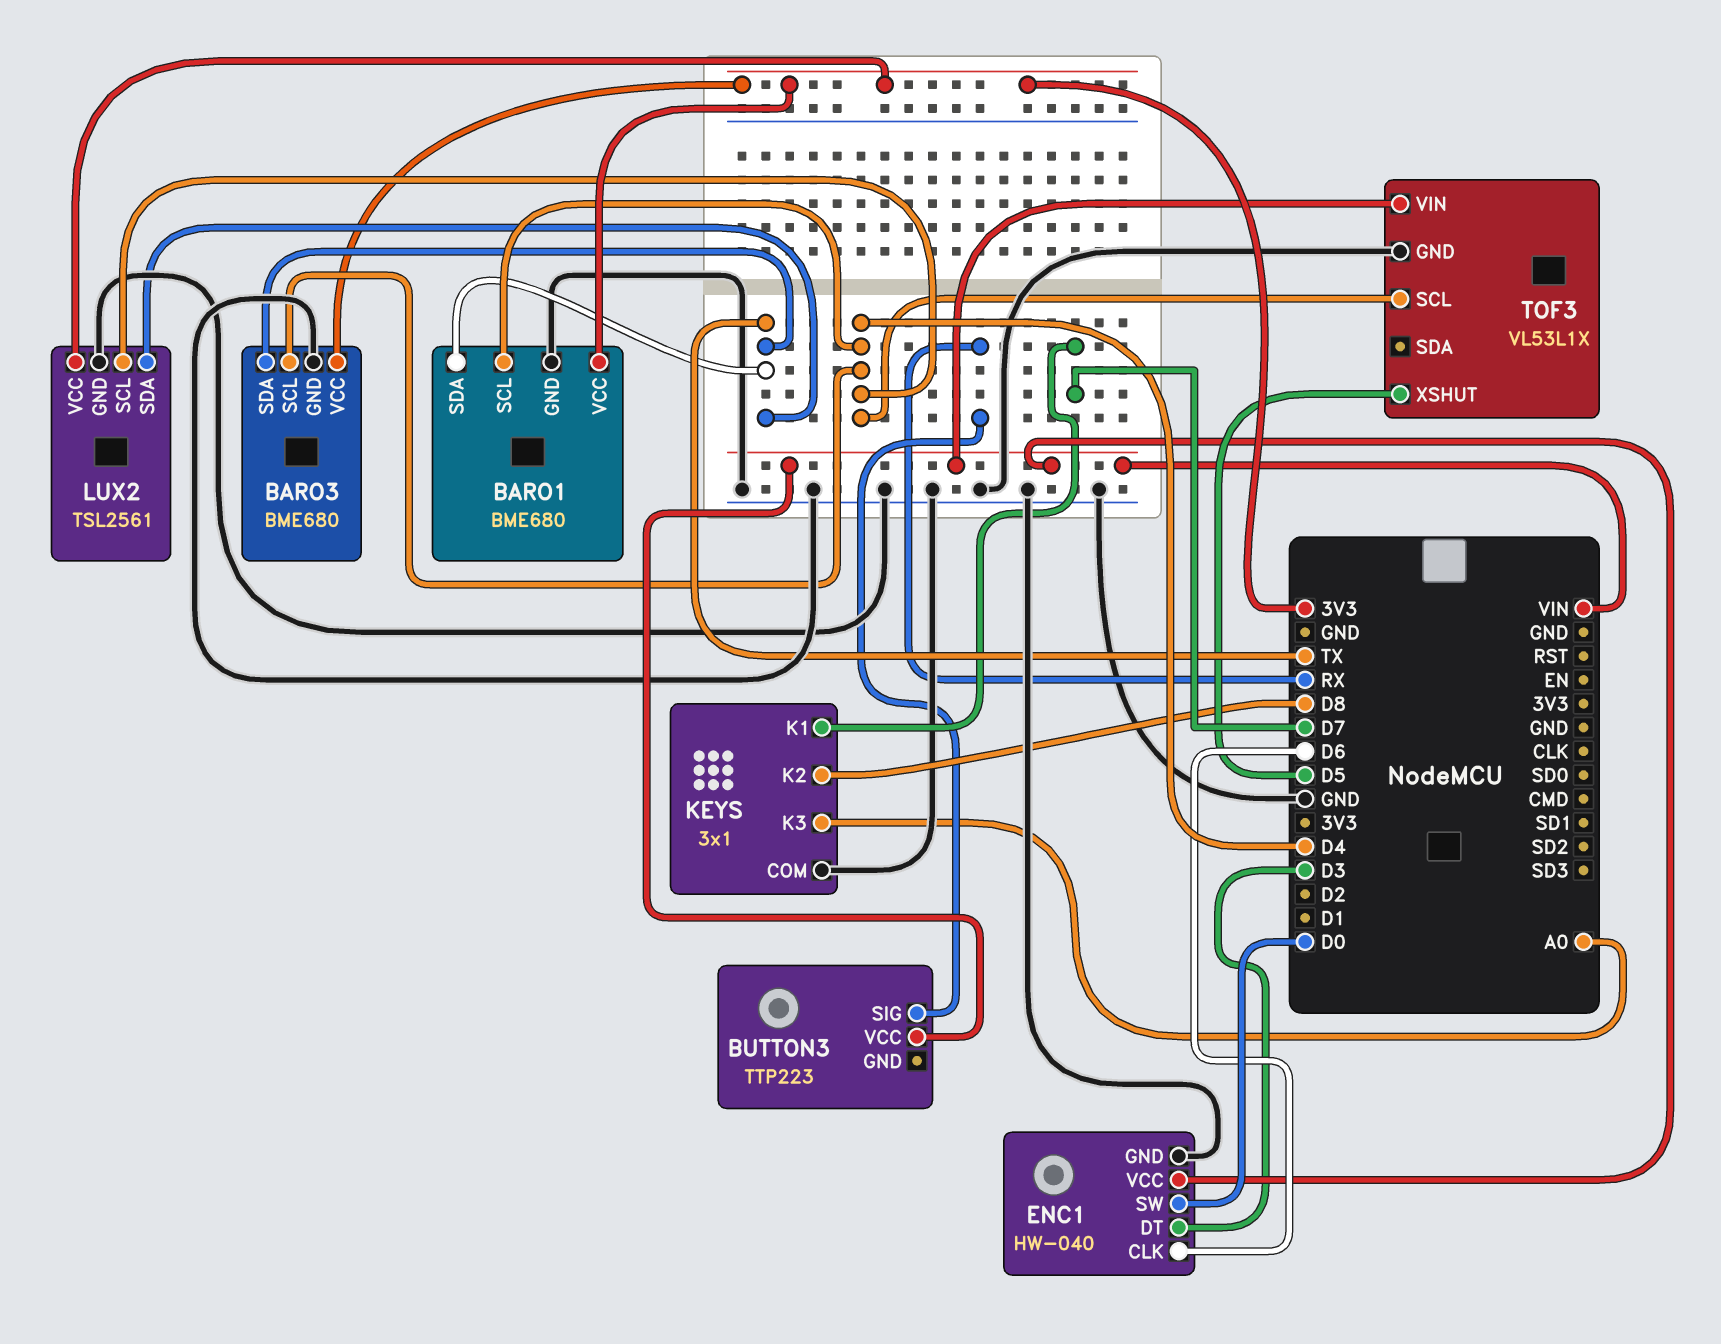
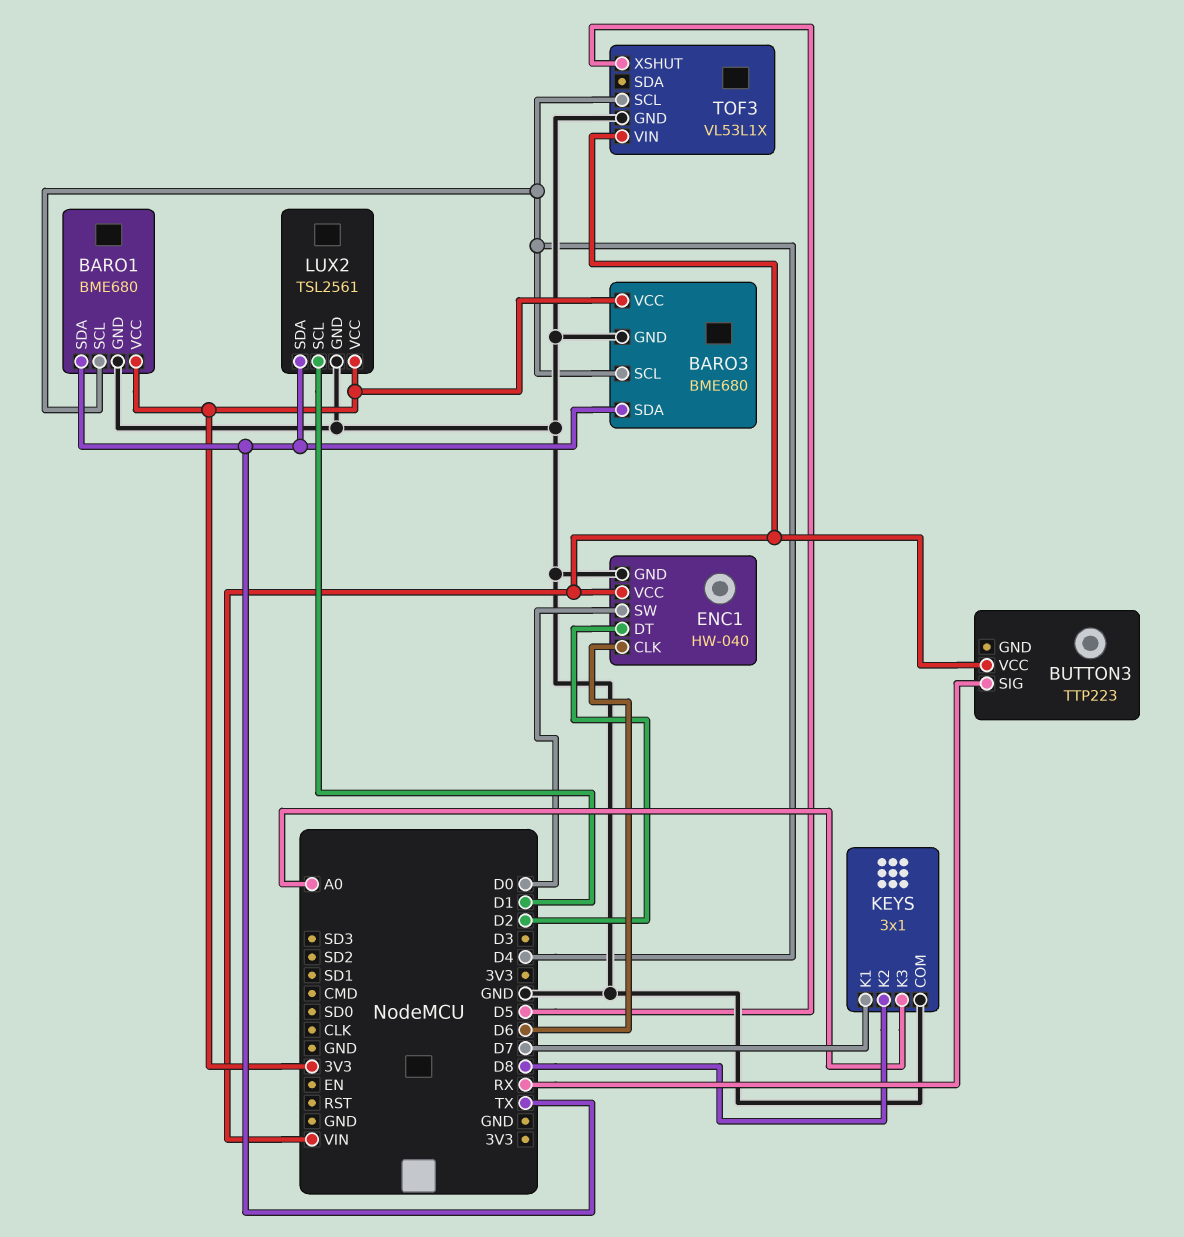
ENC1 pin DT: D3 -> D2
LUX2 pin SCL: D4 -> D1

